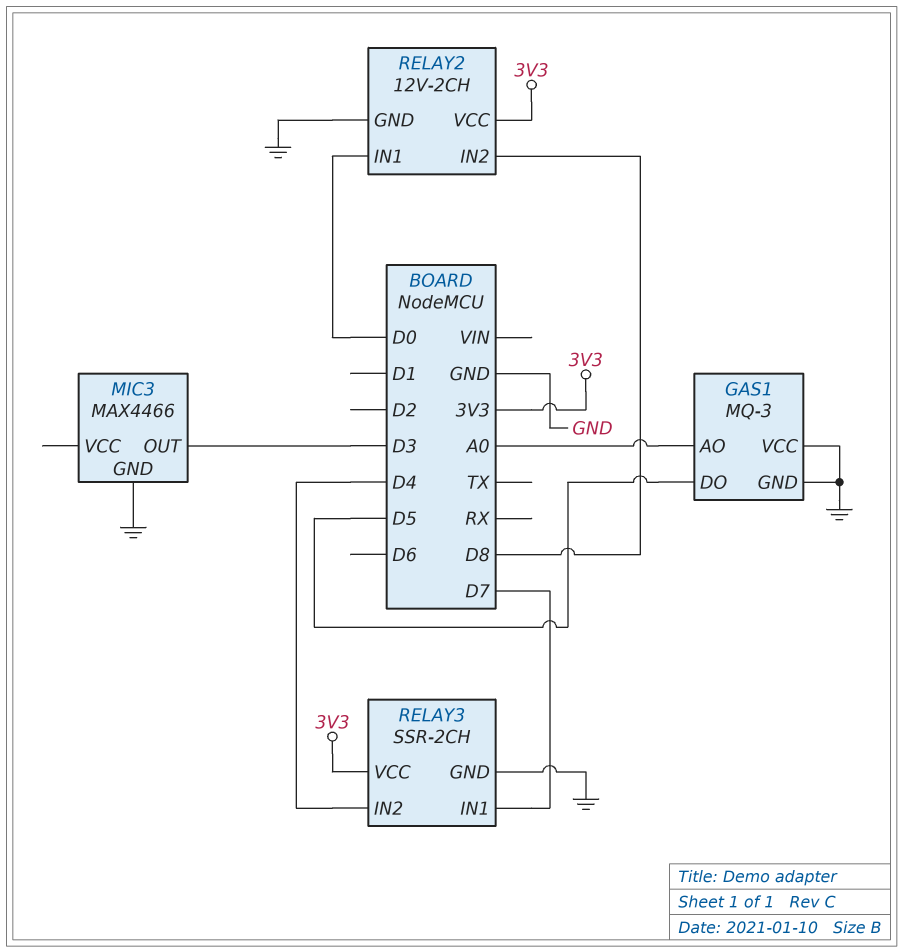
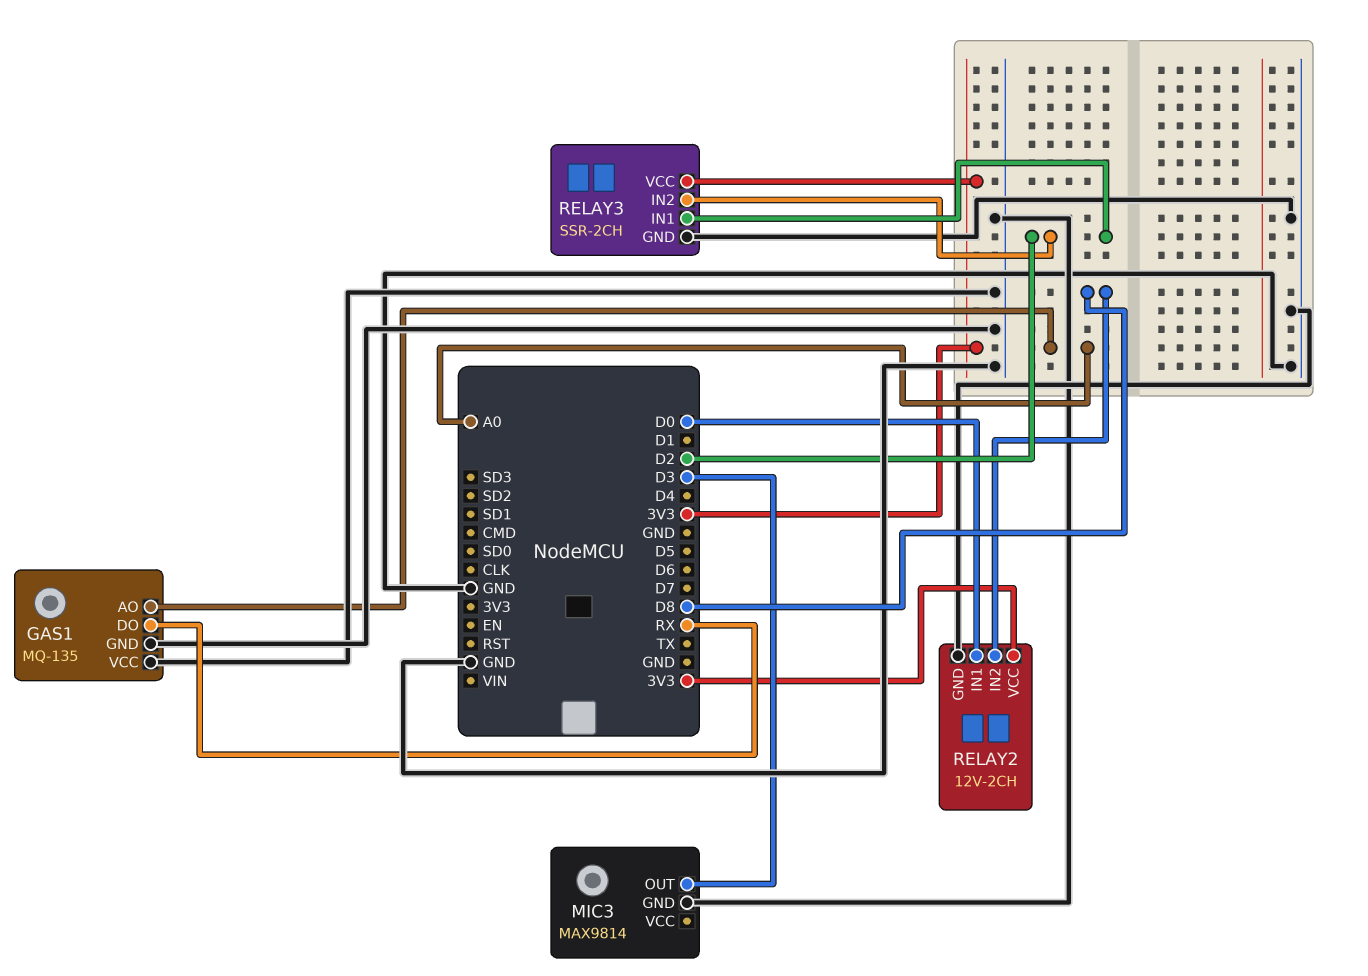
GAS1: MQ-3 -> MQ-135
GAS1 pin DO: D5 -> RX
MIC3: MAX4466 -> MAX9814
RELAY3 pin IN1: D7 -> D2
RELAY3 pin IN2: D4 -> D2

